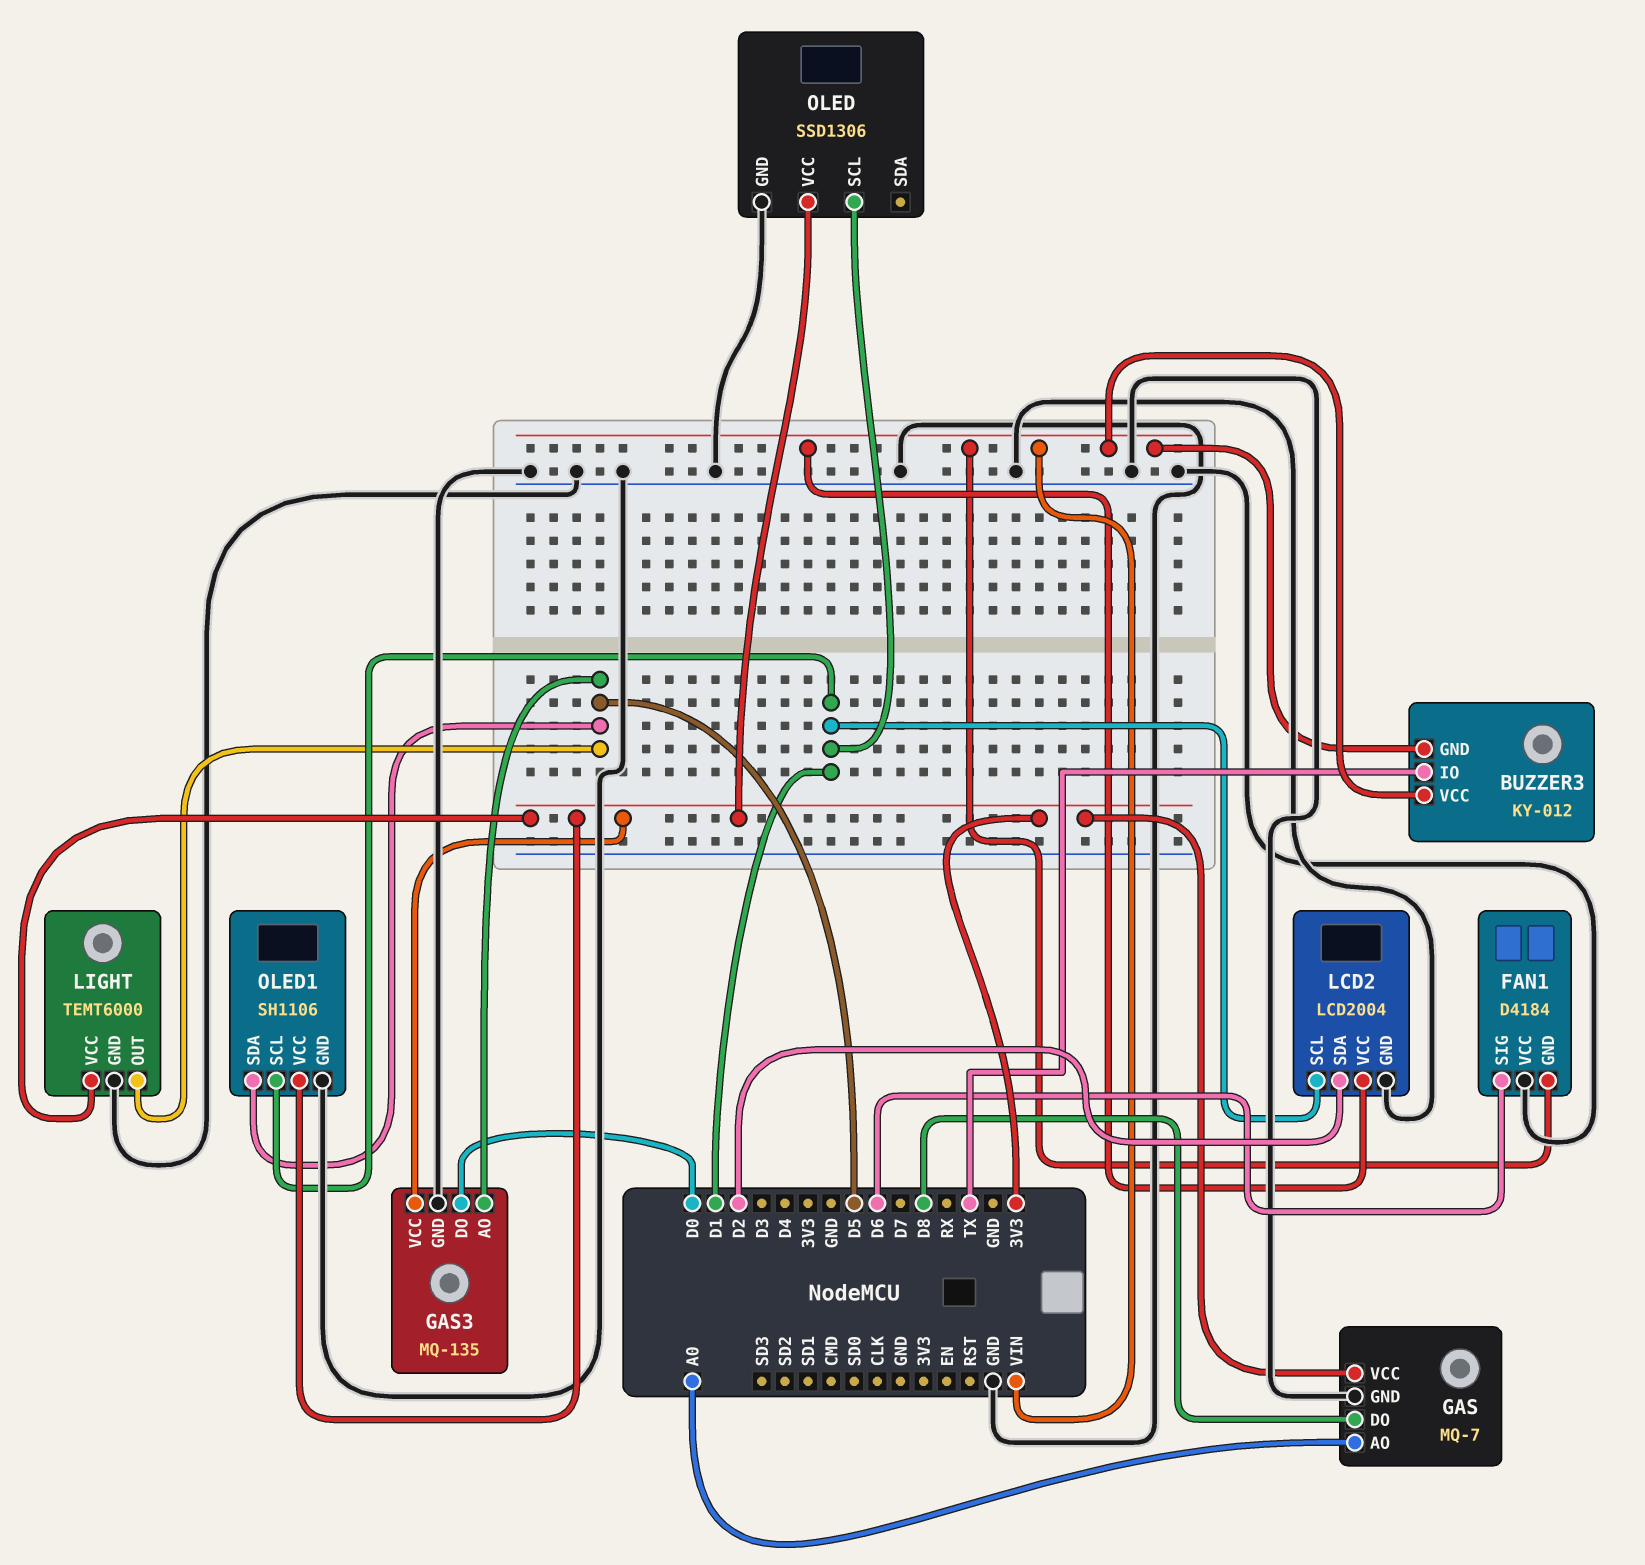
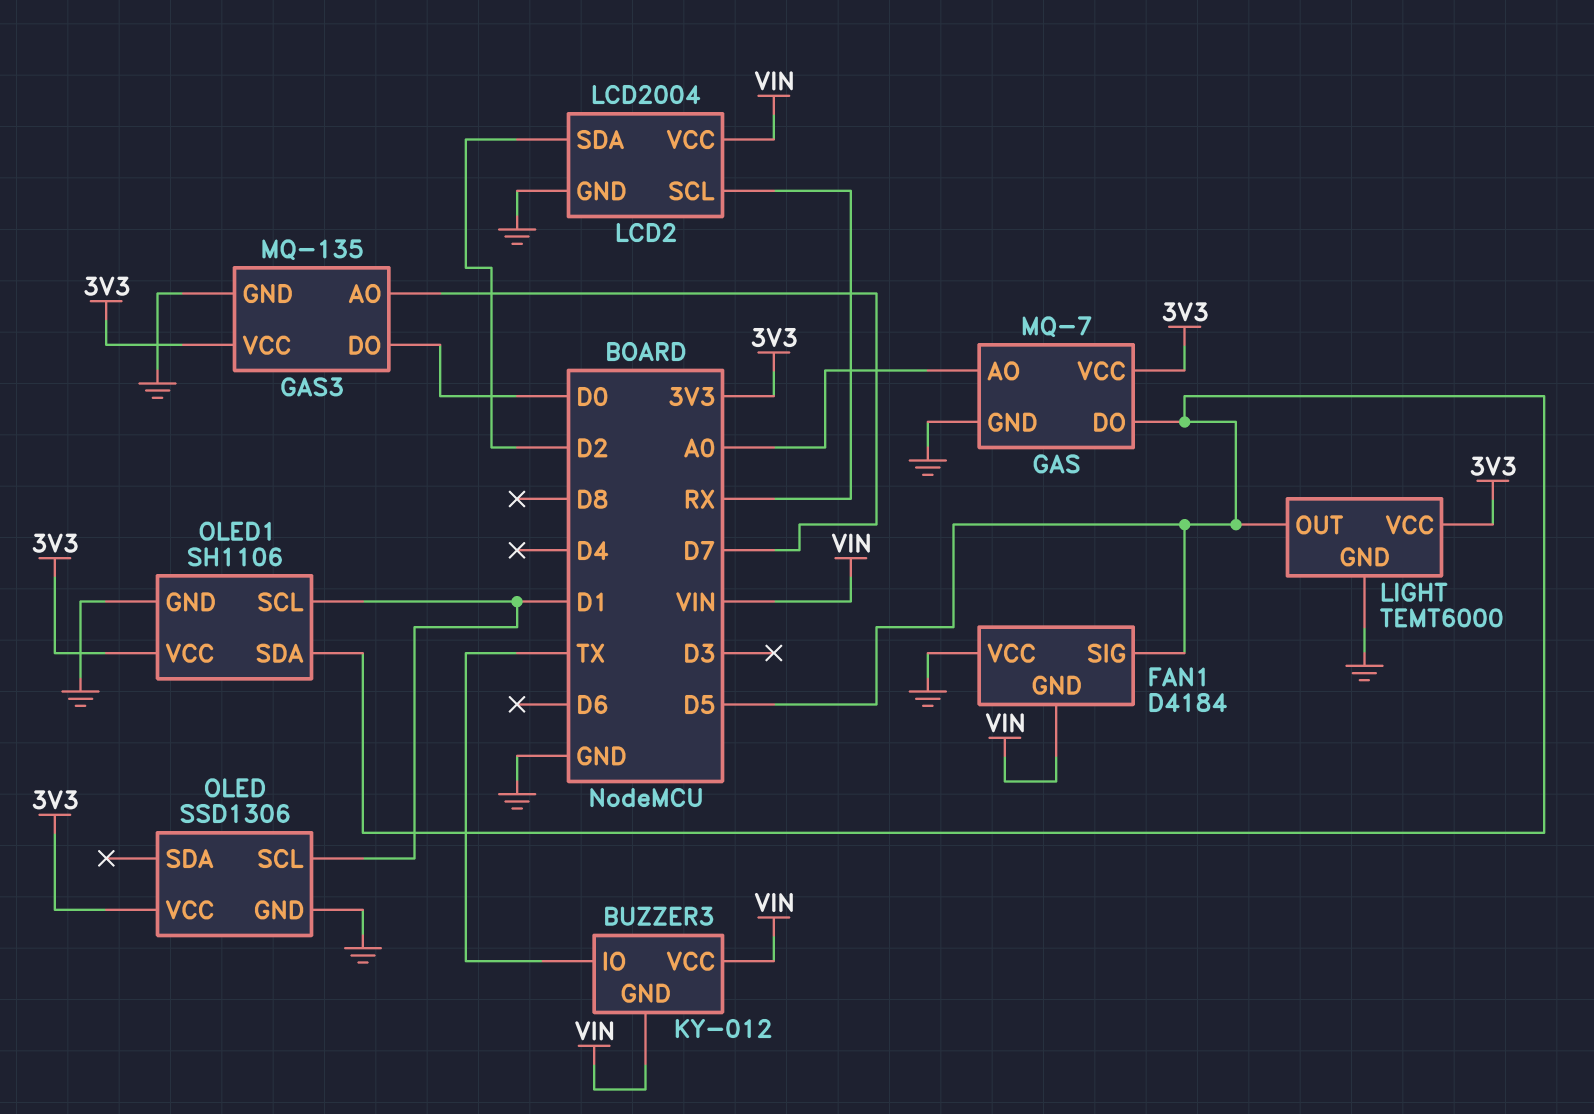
FAN1 pin SIG: D6 -> D5
GAS pin DO: D8 -> D5
GAS3 pin AO: D5 -> D7
LCD2 pin SCL: D1 -> RX

